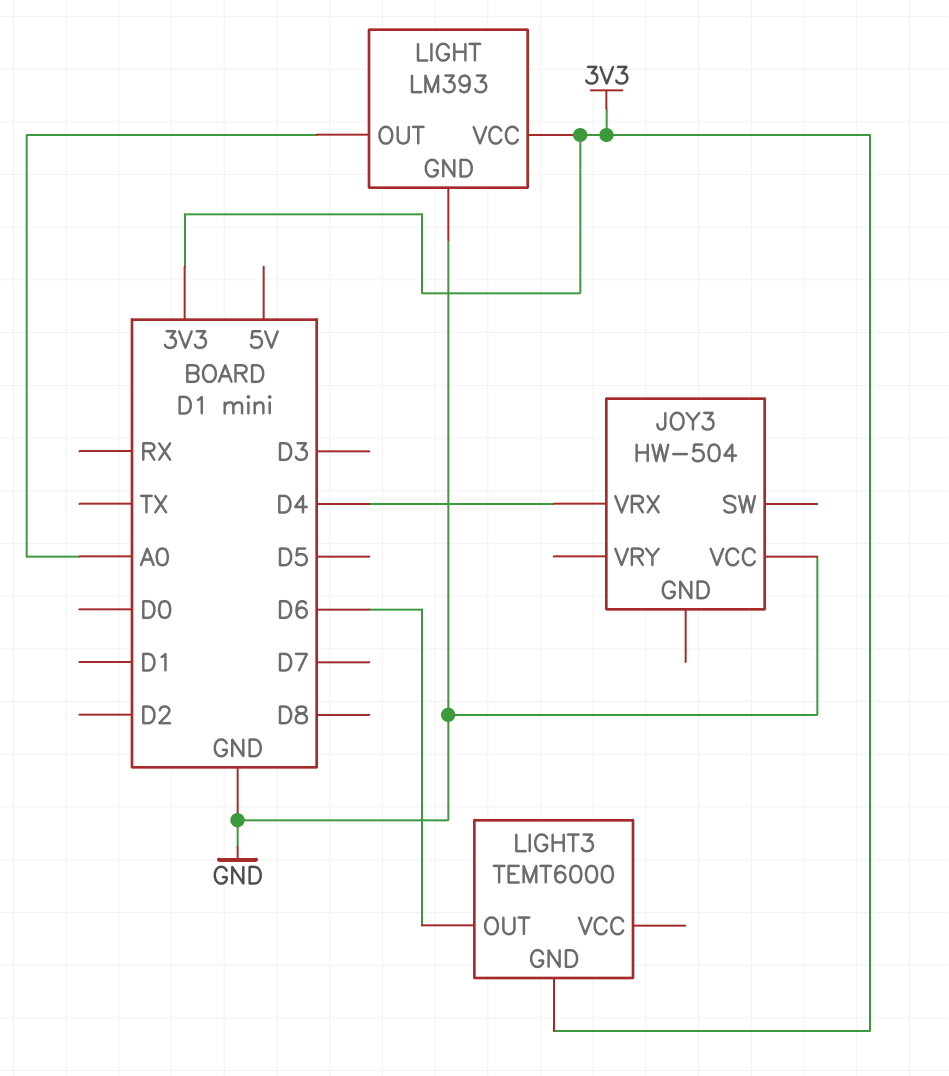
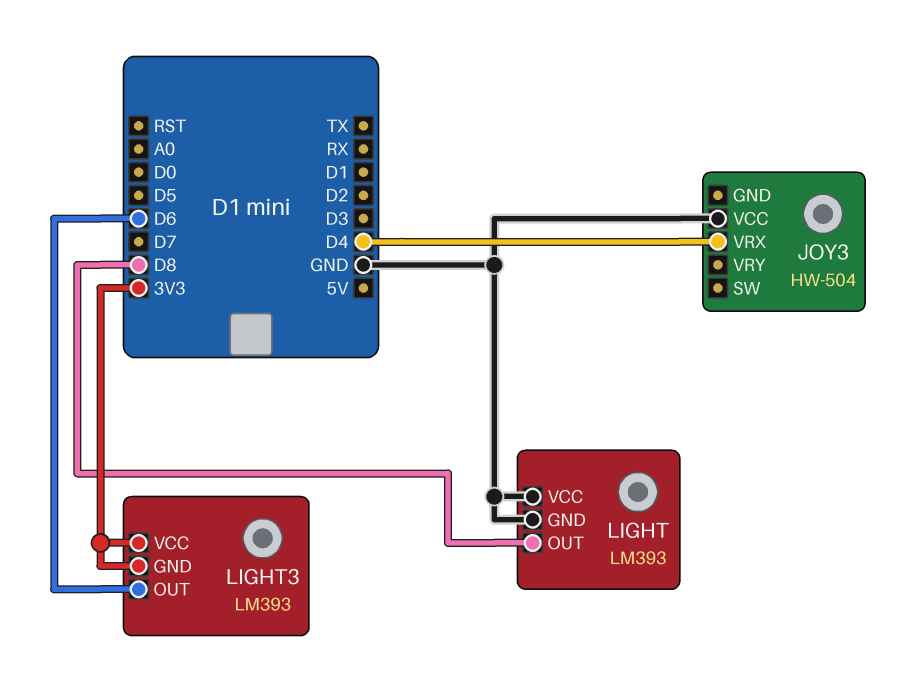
LIGHT pin OUT: A0 -> D8
LIGHT pin VCC: 3V3 -> GND
LIGHT3: TEMT6000 -> LM393
LIGHT3 pin VCC: none -> 3V3

